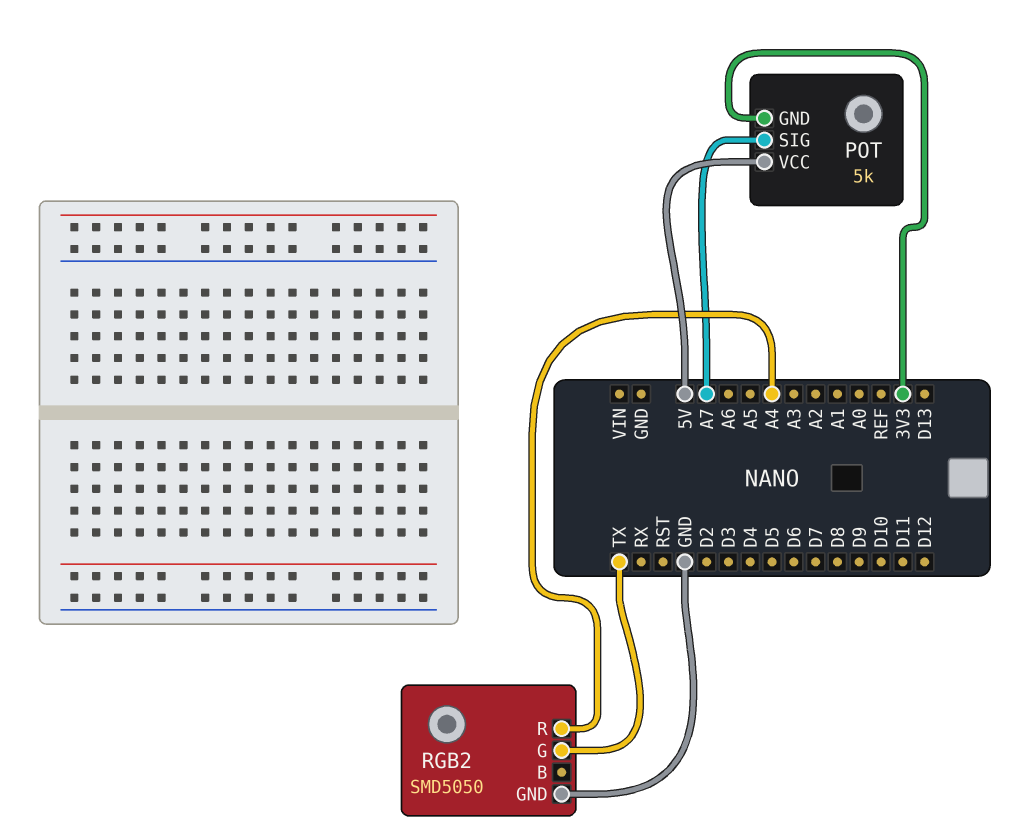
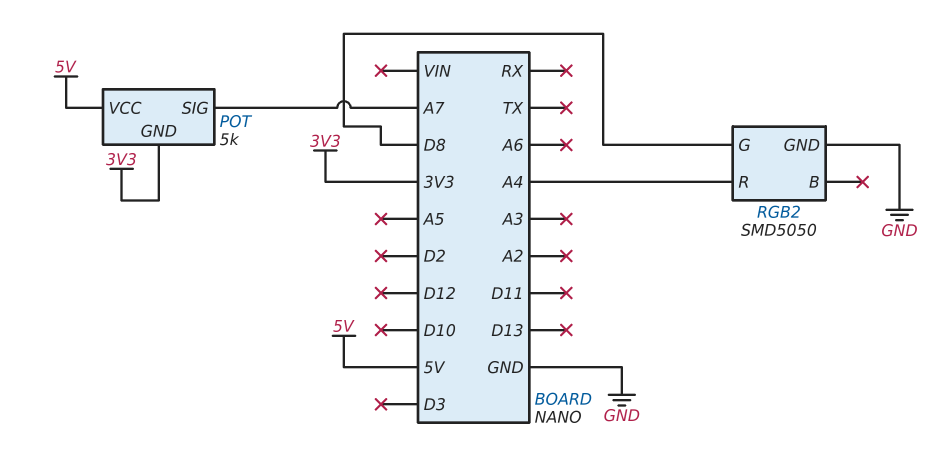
RGB2 pin G: TX -> D8

